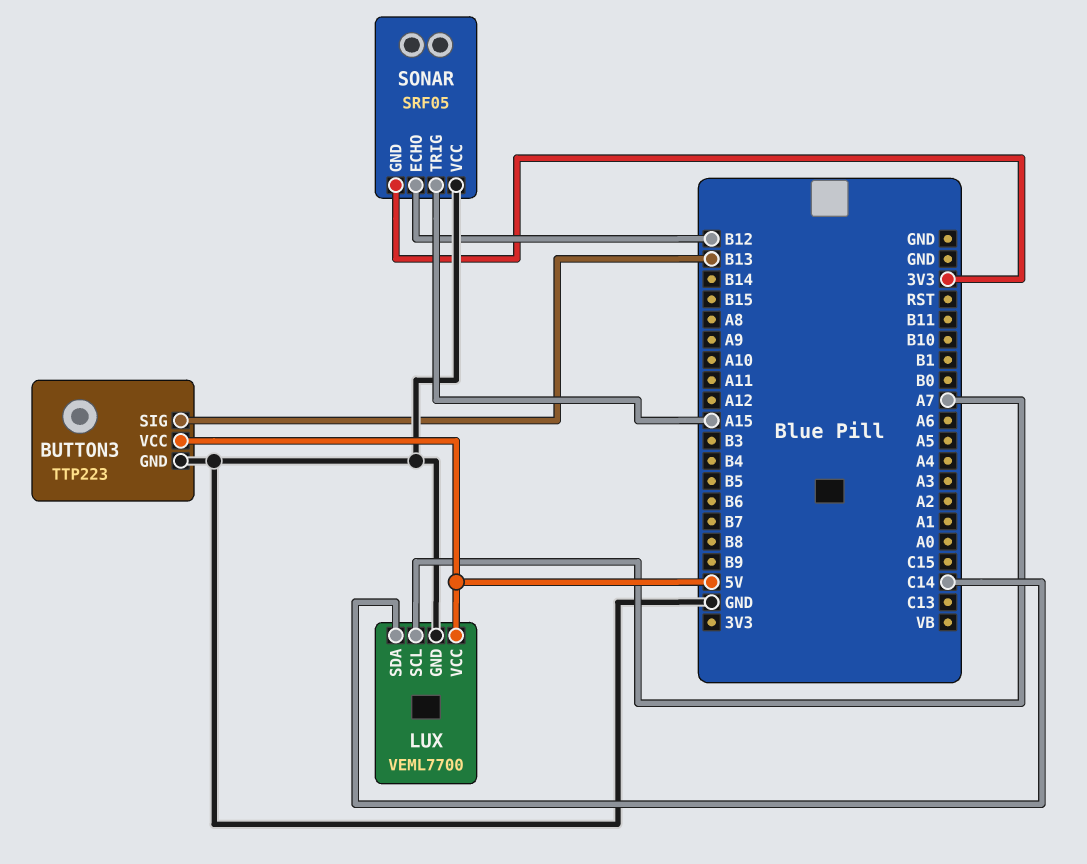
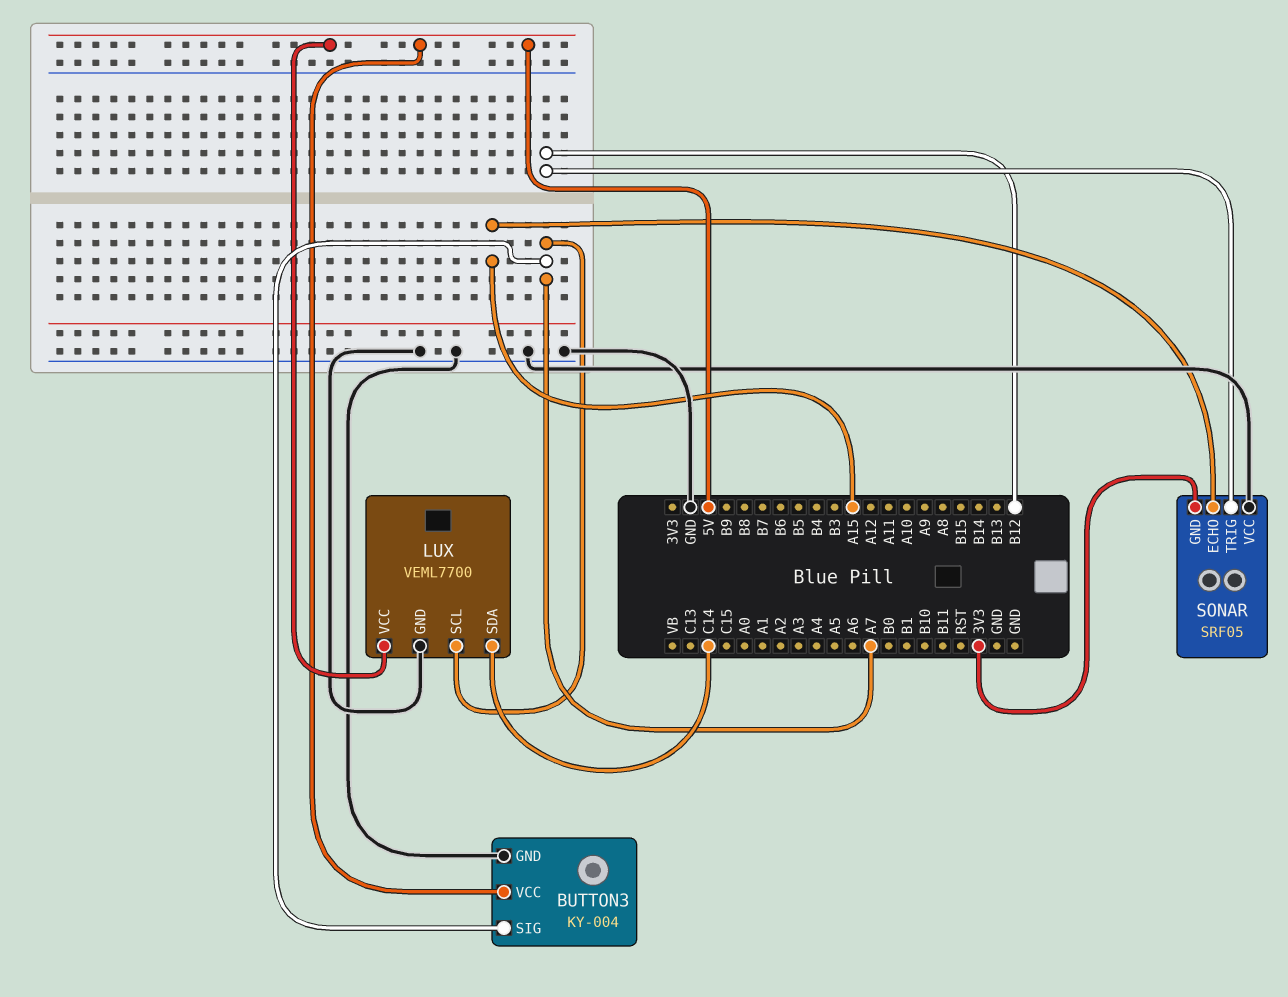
BUTTON3: TTP223 -> KY-004
BUTTON3 pin SIG: B13 -> A7
SONAR pin ECHO: B12 -> A15
SONAR pin TRIG: A15 -> B12

